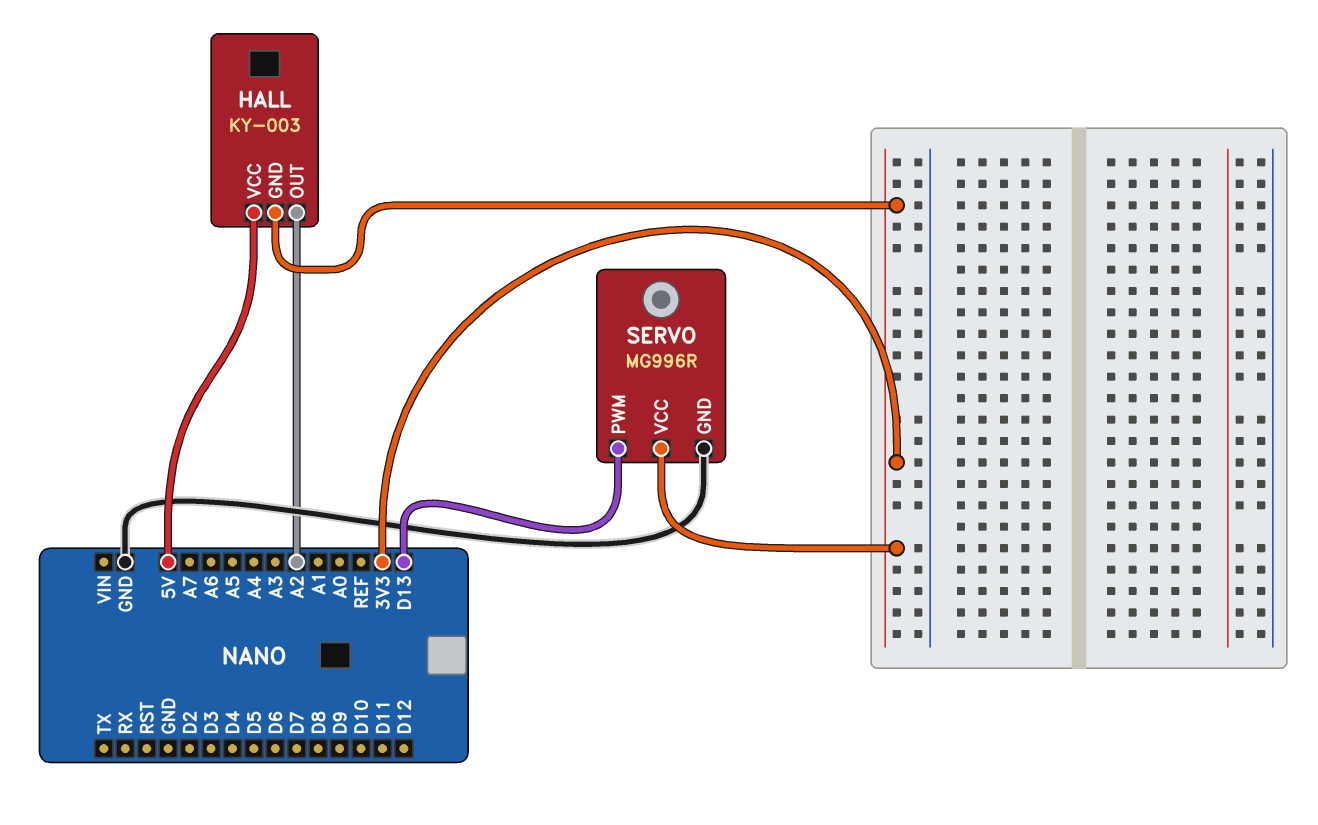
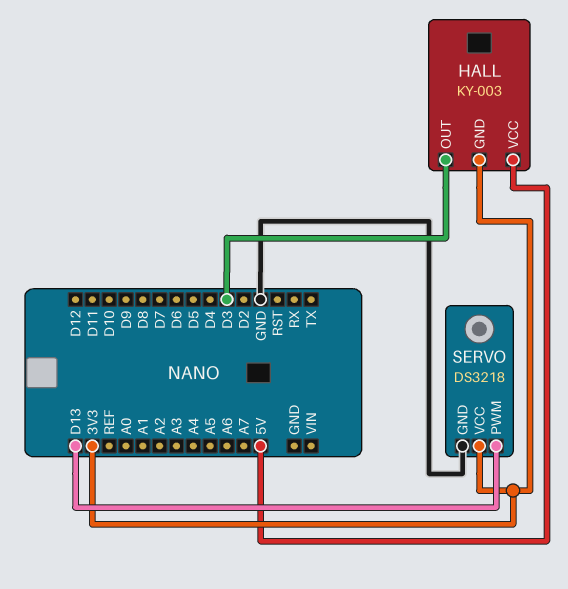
HALL pin OUT: A2 -> D3
SERVO: MG996R -> DS3218

